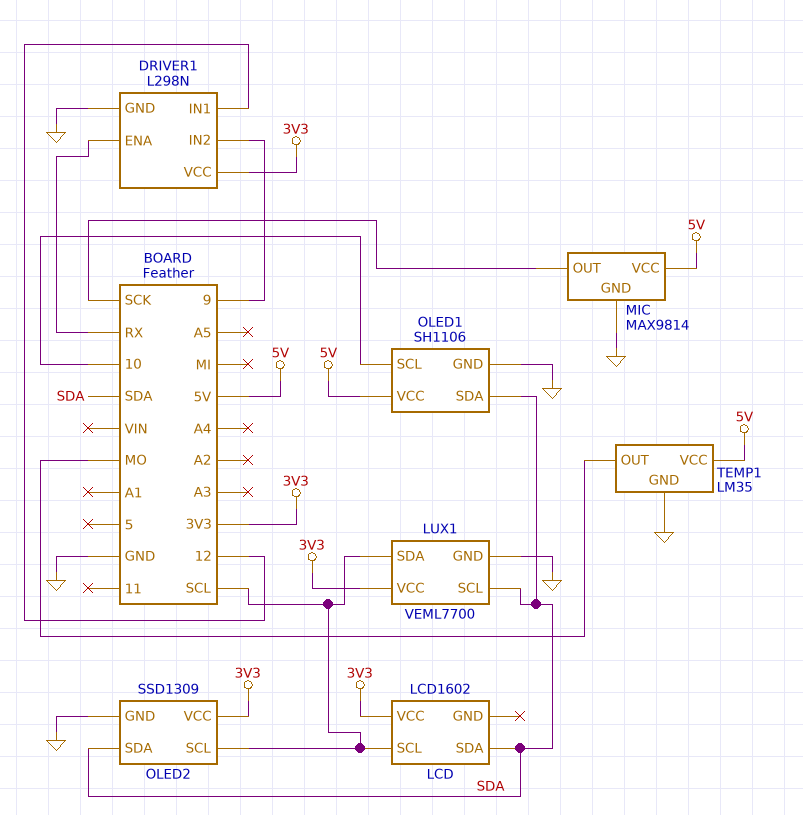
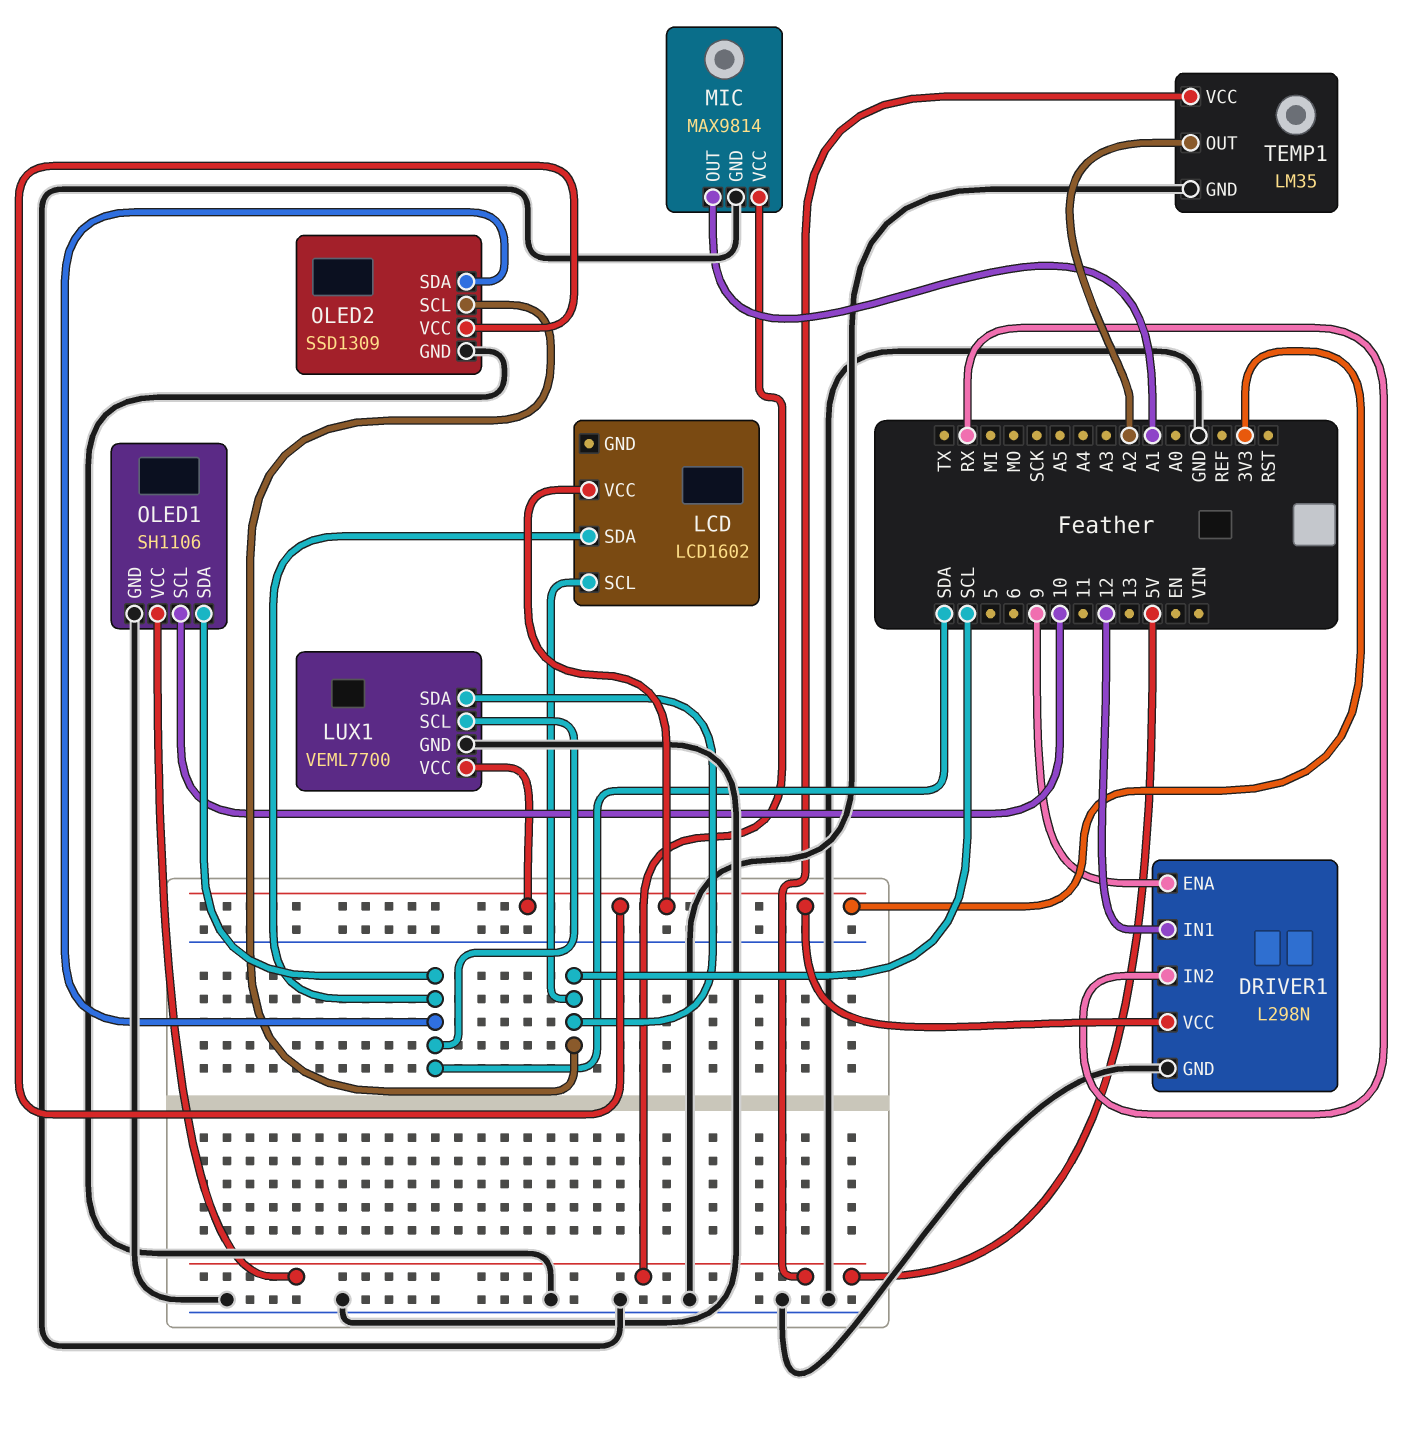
DRIVER1 pin ENA: RX -> 9
DRIVER1 pin IN2: 9 -> RX
MIC pin OUT: SCK -> A1
TEMP1 pin OUT: MO -> A2

